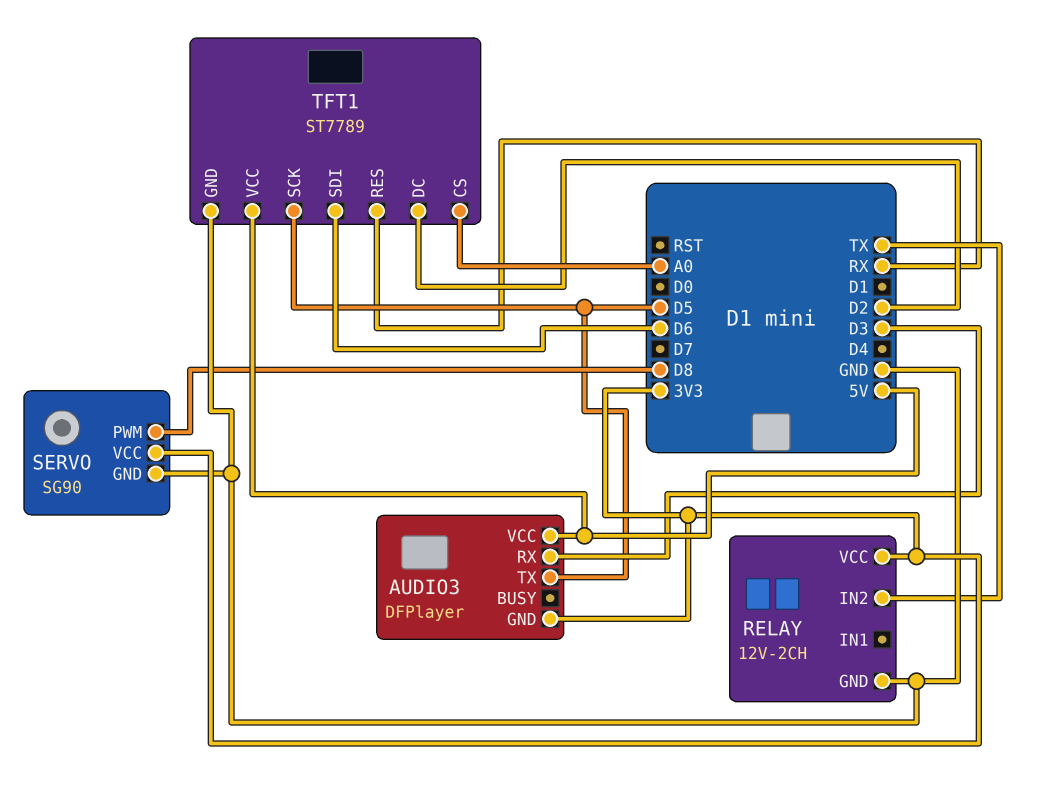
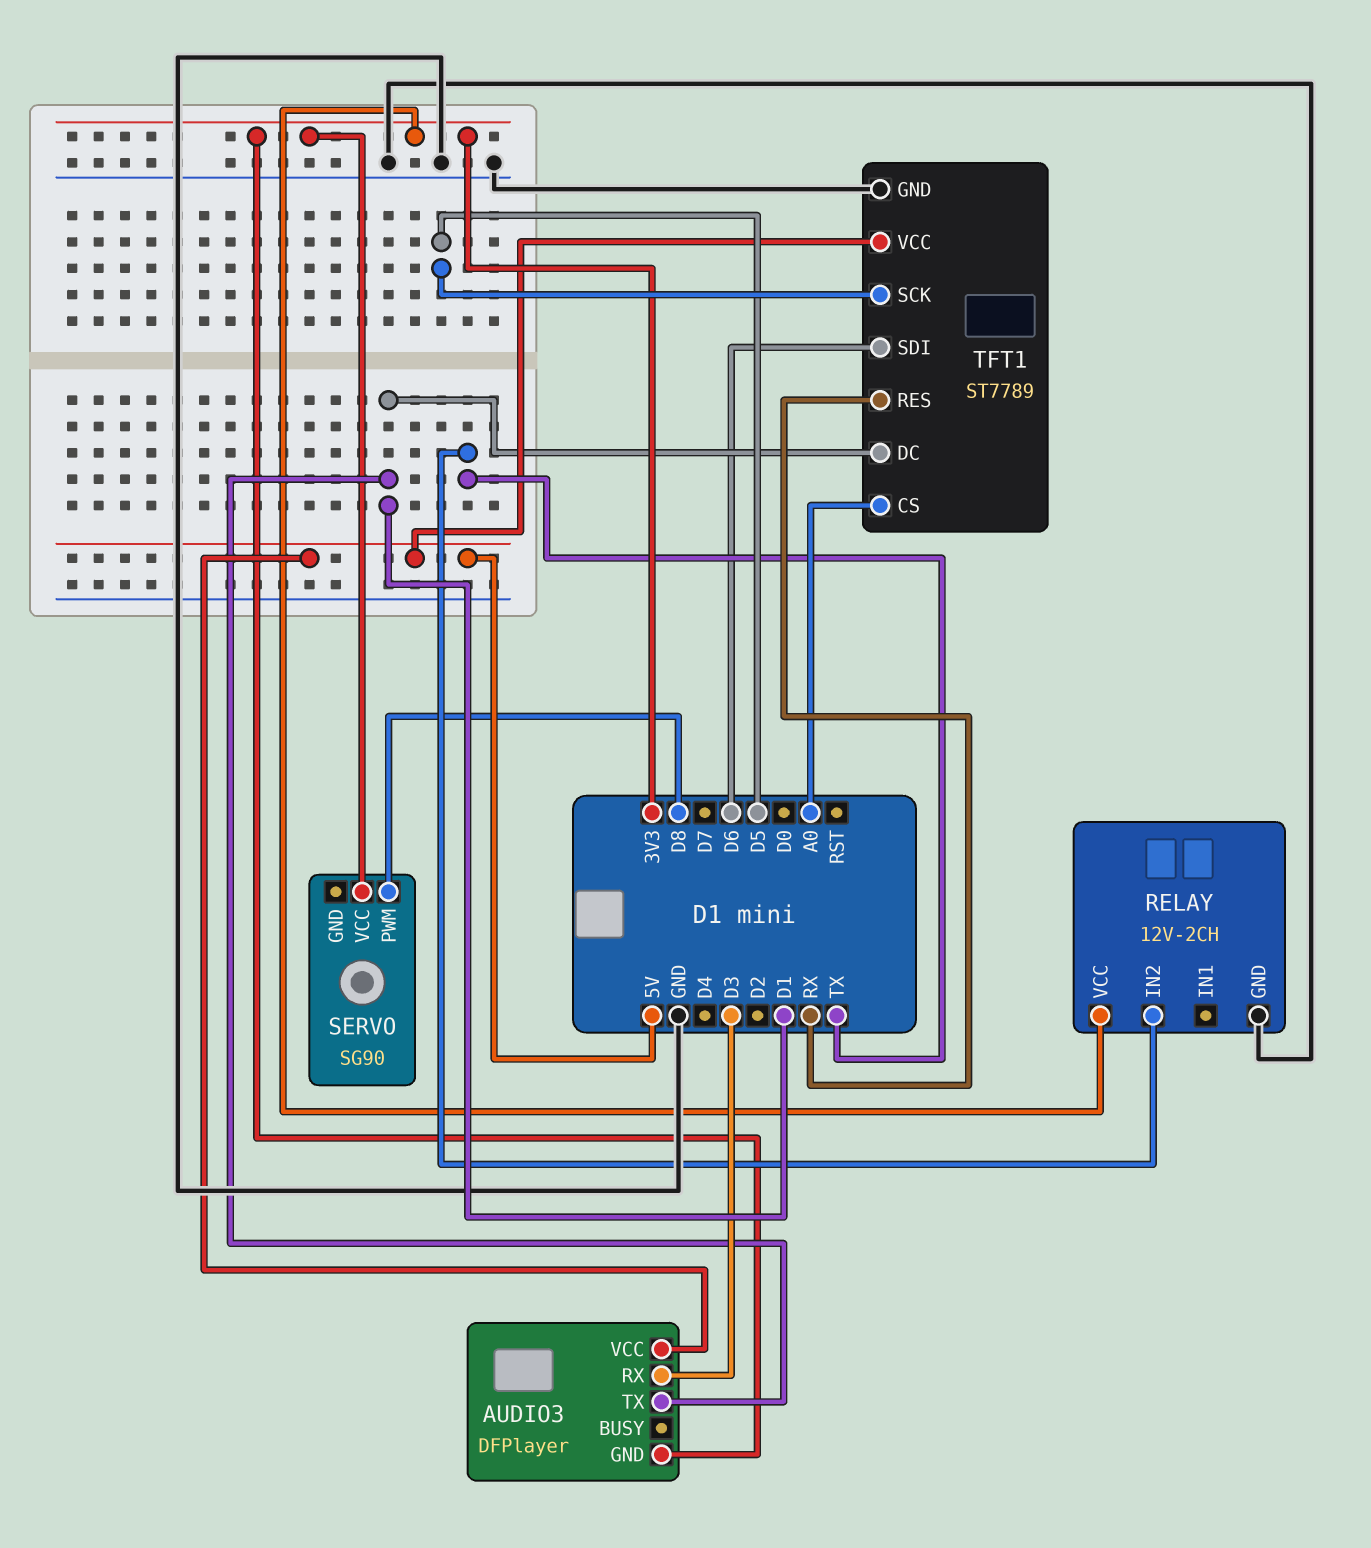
AUDIO3 pin TX: D5 -> D1
SERVO pin GND: GND -> none
TFT1 pin DC: D2 -> D1

